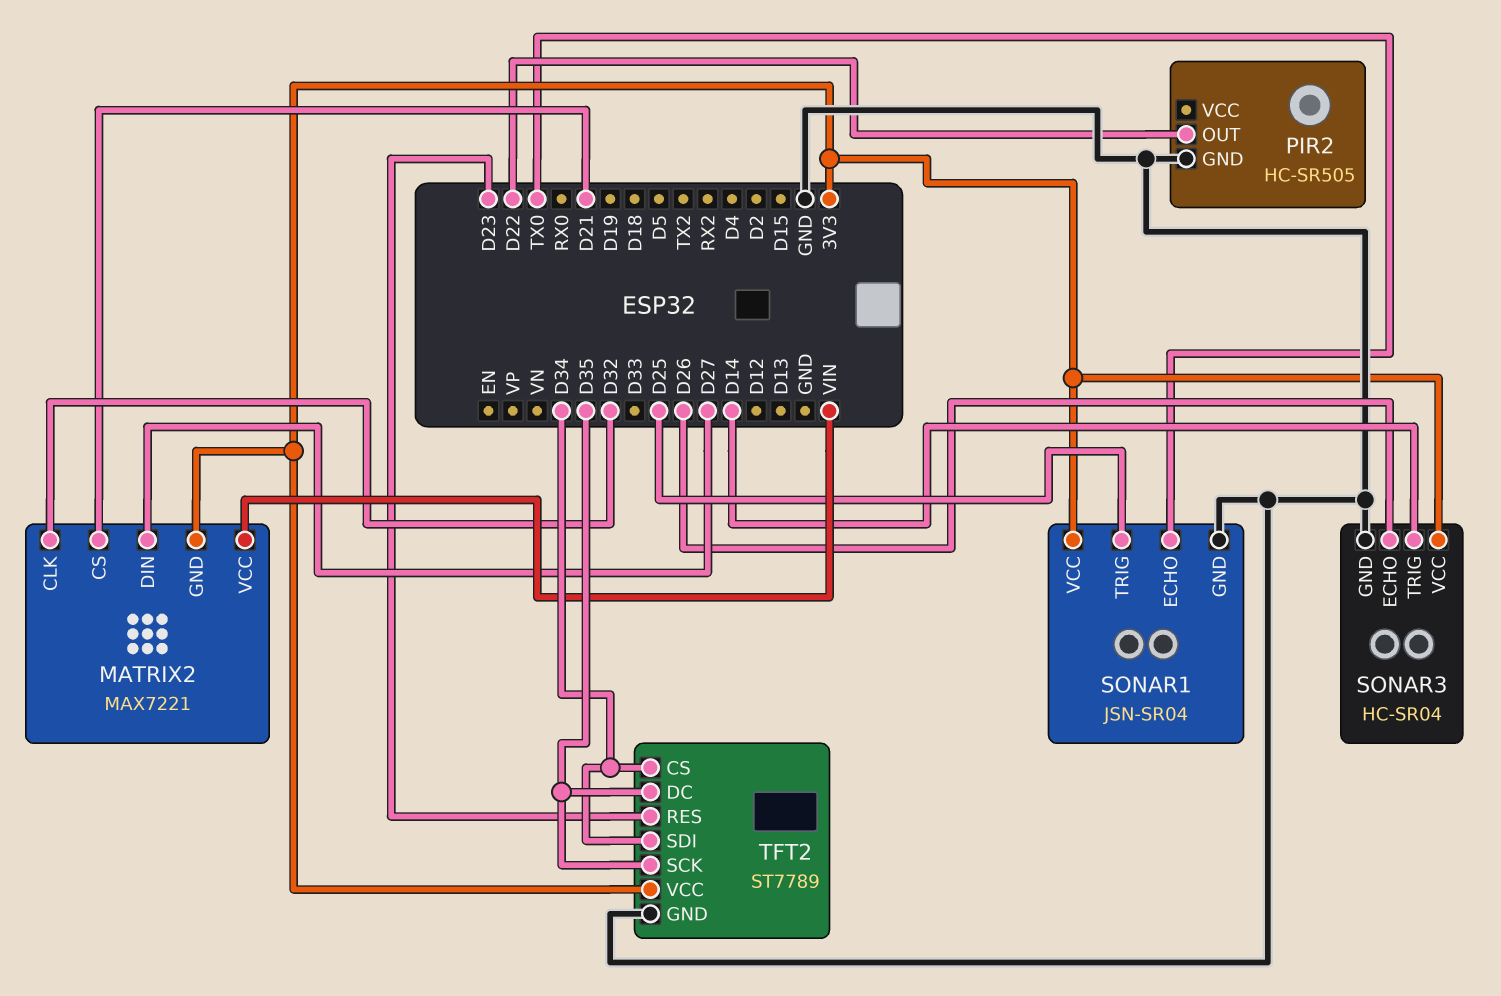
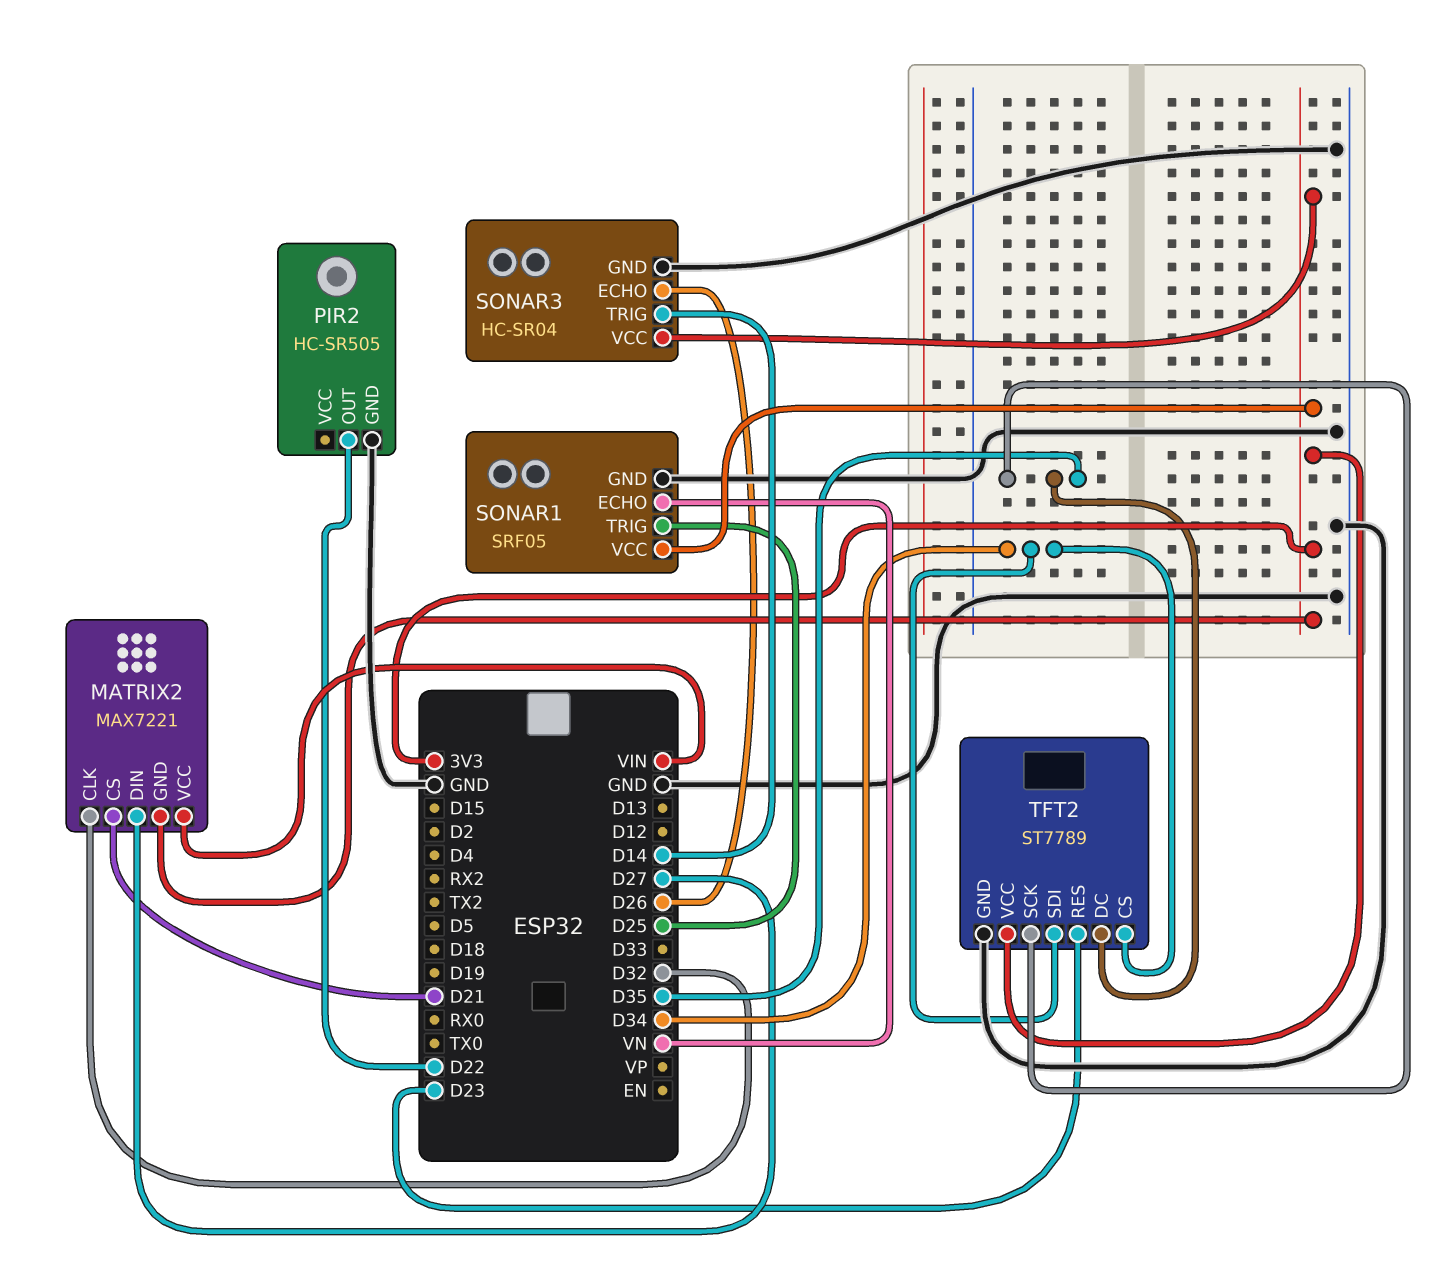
SONAR1: JSN-SR04 -> SRF05
SONAR1 pin ECHO: TX0 -> VN

